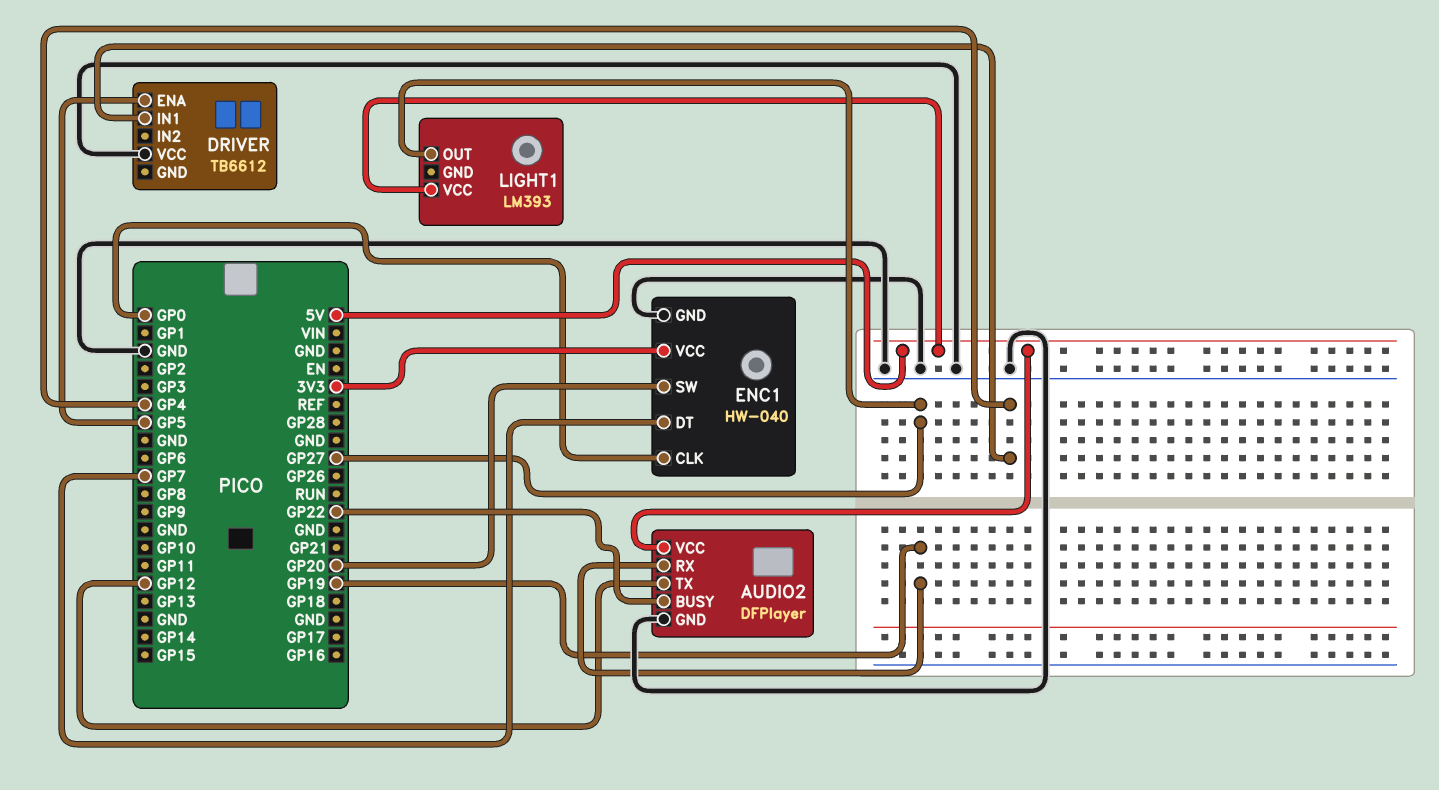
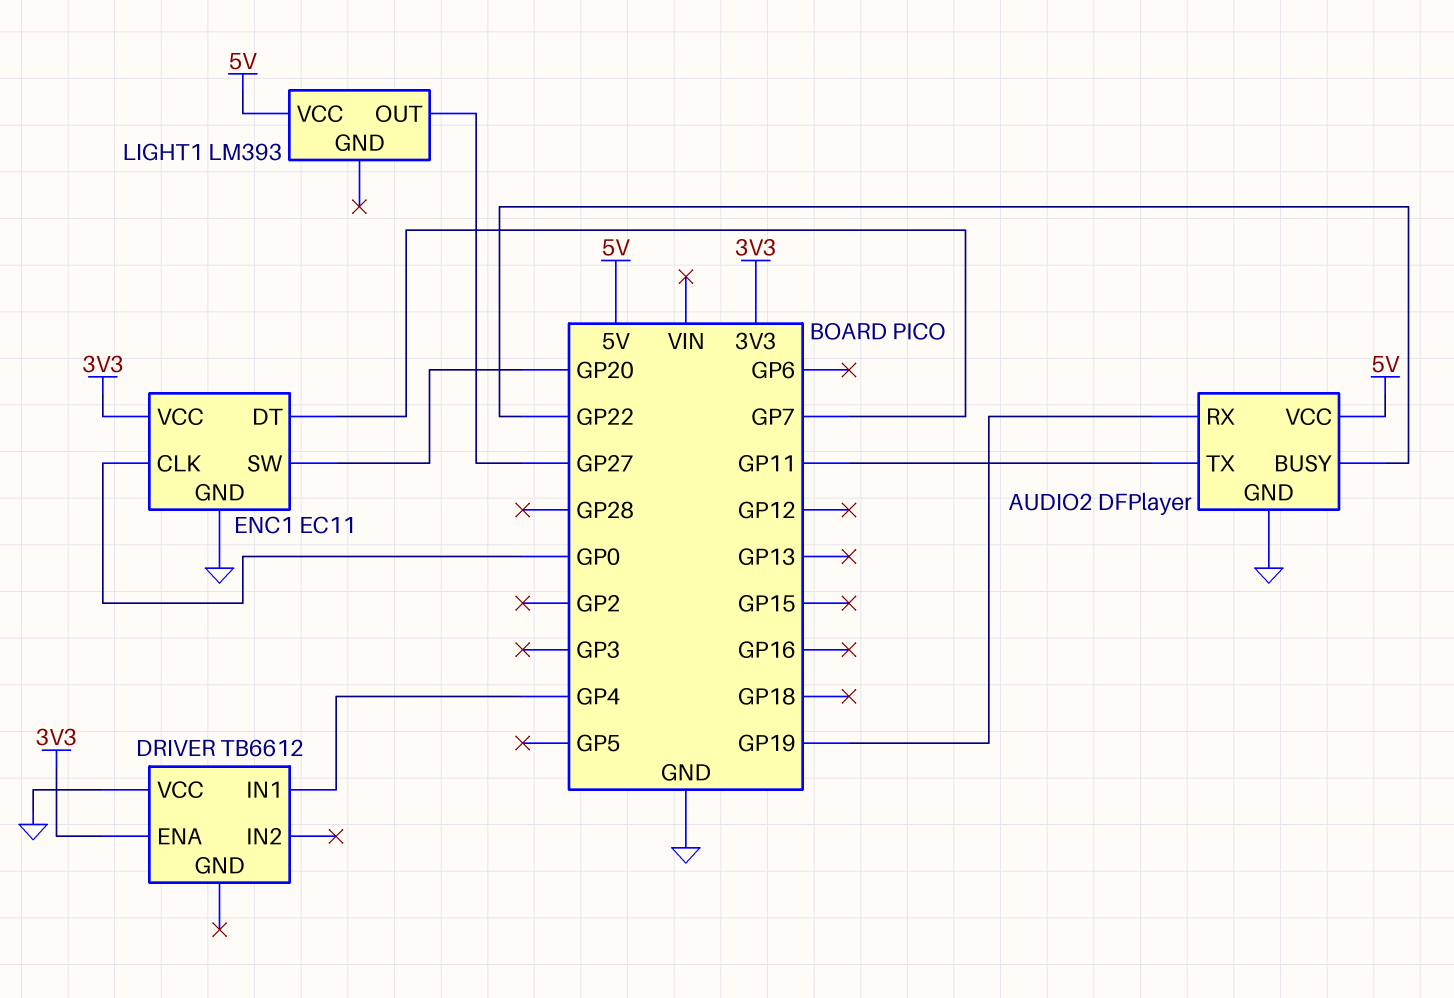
AUDIO2 pin TX: GP12 -> GP11
DRIVER pin ENA: GP5 -> 3V3
ENC1: HW-040 -> EC11

